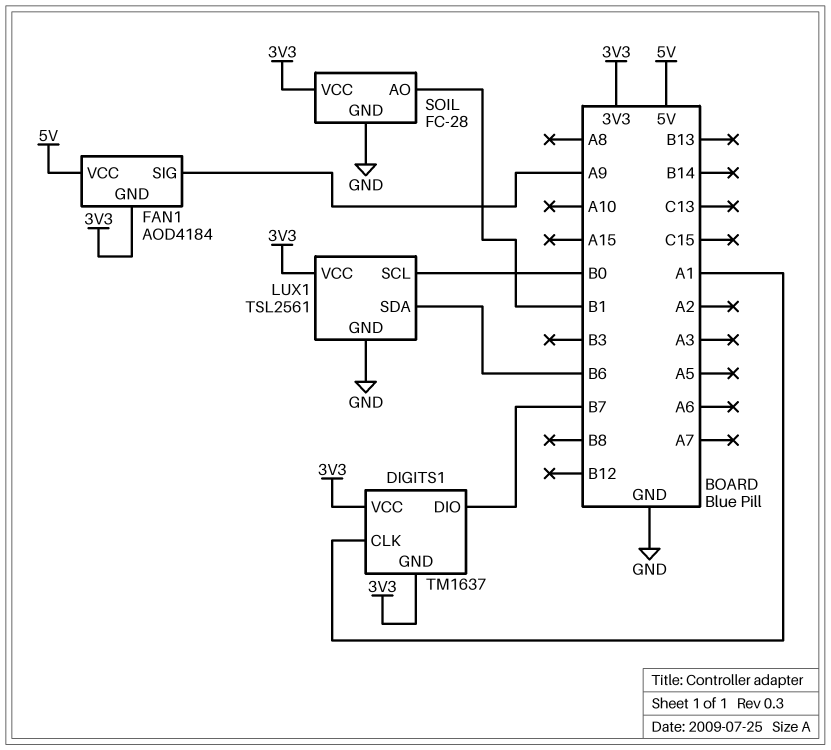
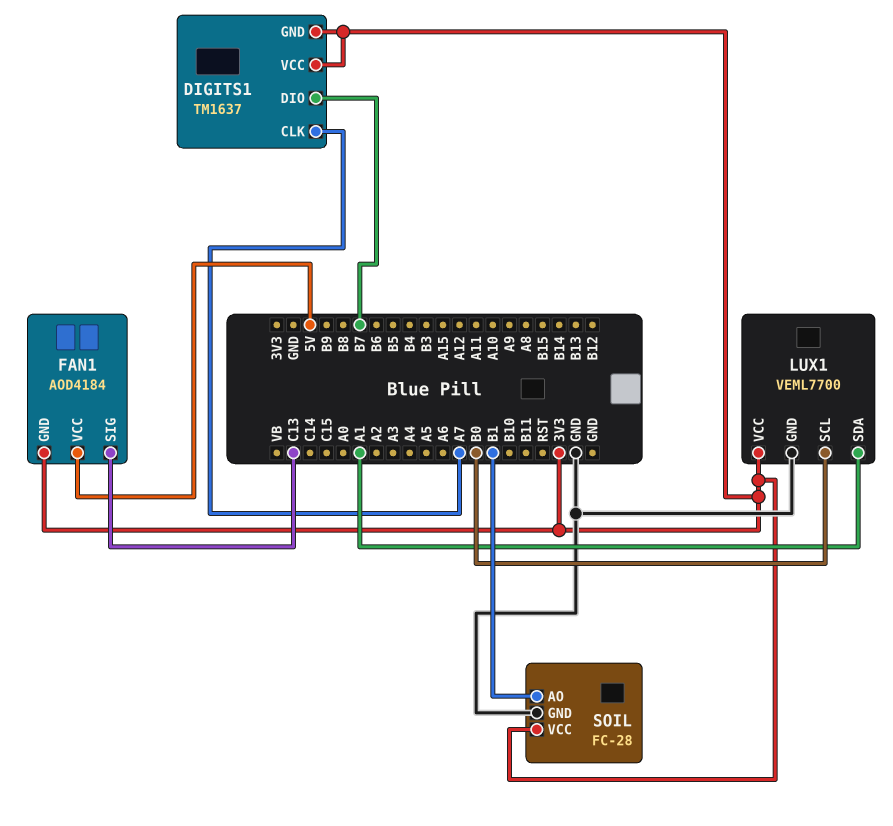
DIGITS1 pin CLK: A1 -> A7
FAN1 pin SIG: A9 -> C13
LUX1: TSL2561 -> VEML7700
LUX1 pin SDA: B6 -> A1

